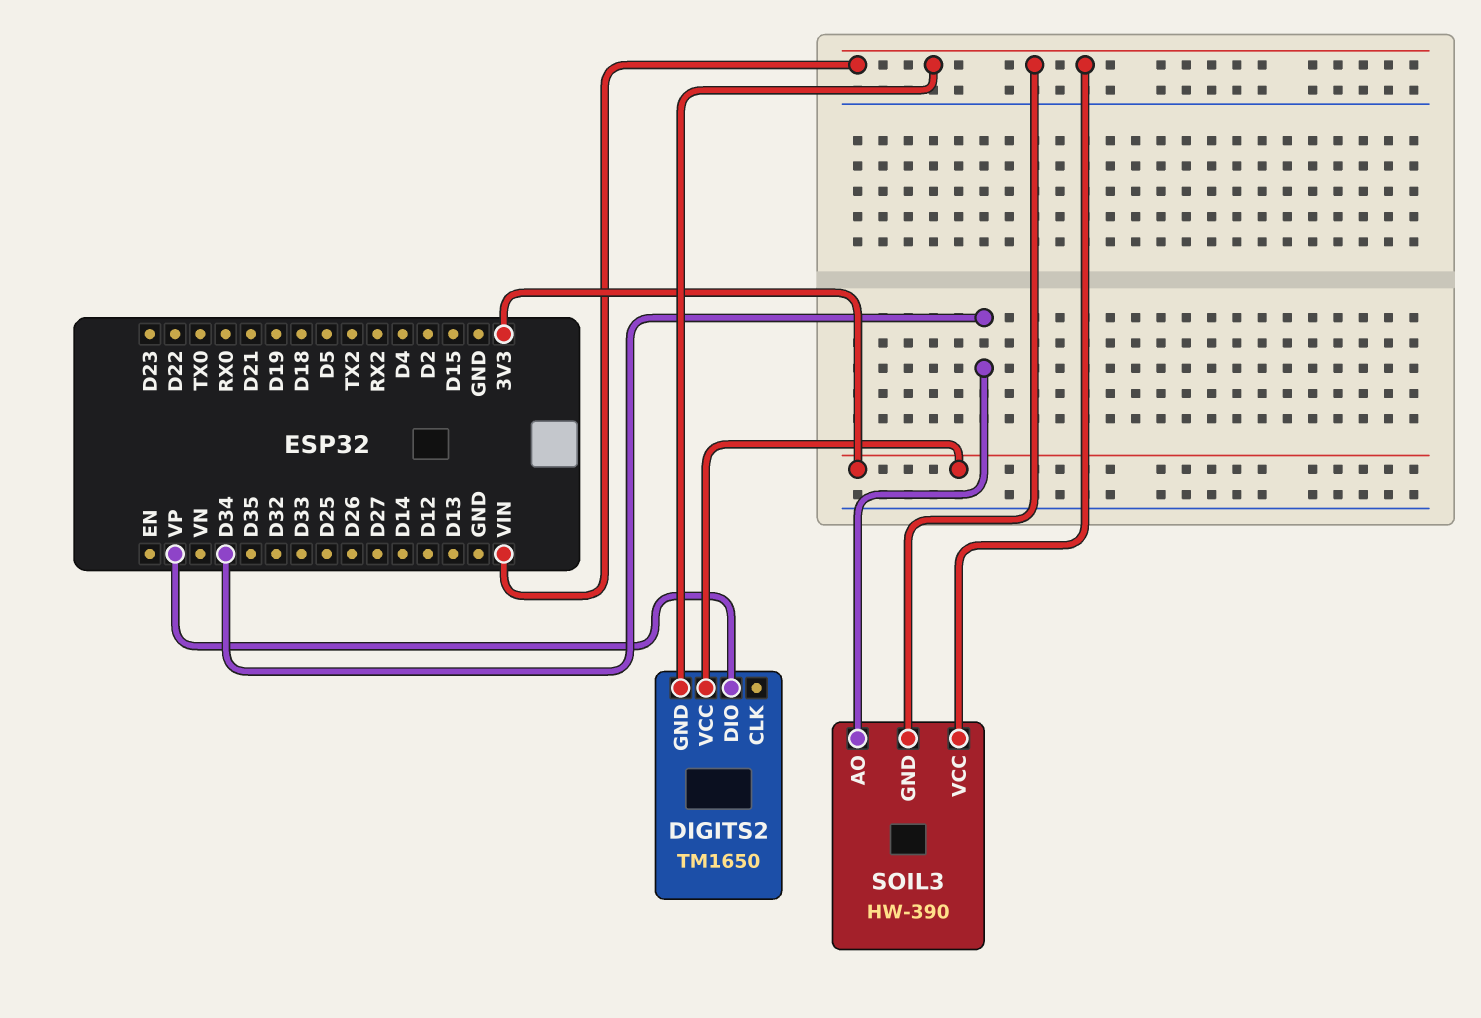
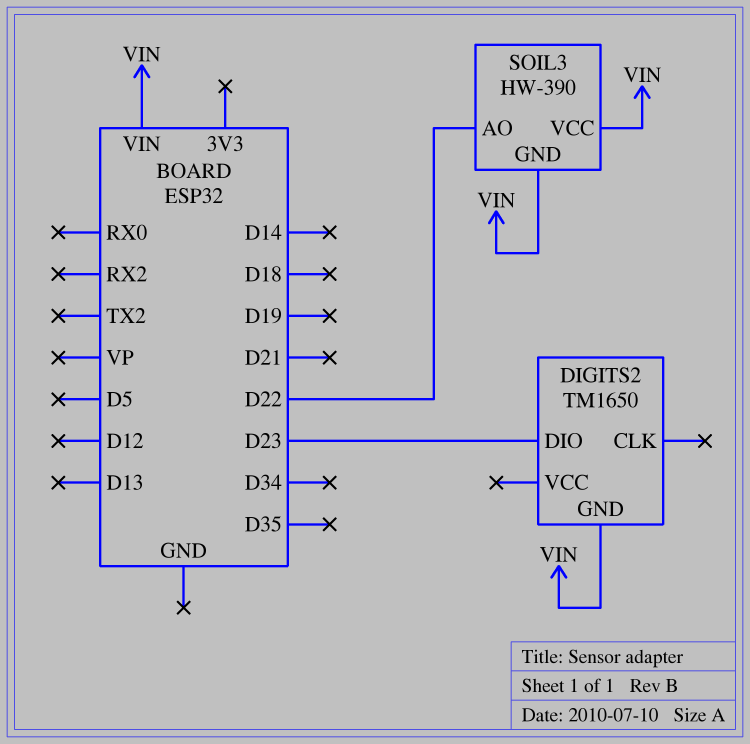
DIGITS2 pin DIO: VP -> D23
DIGITS2 pin VCC: 3V3 -> none
SOIL3 pin AO: D34 -> D22

